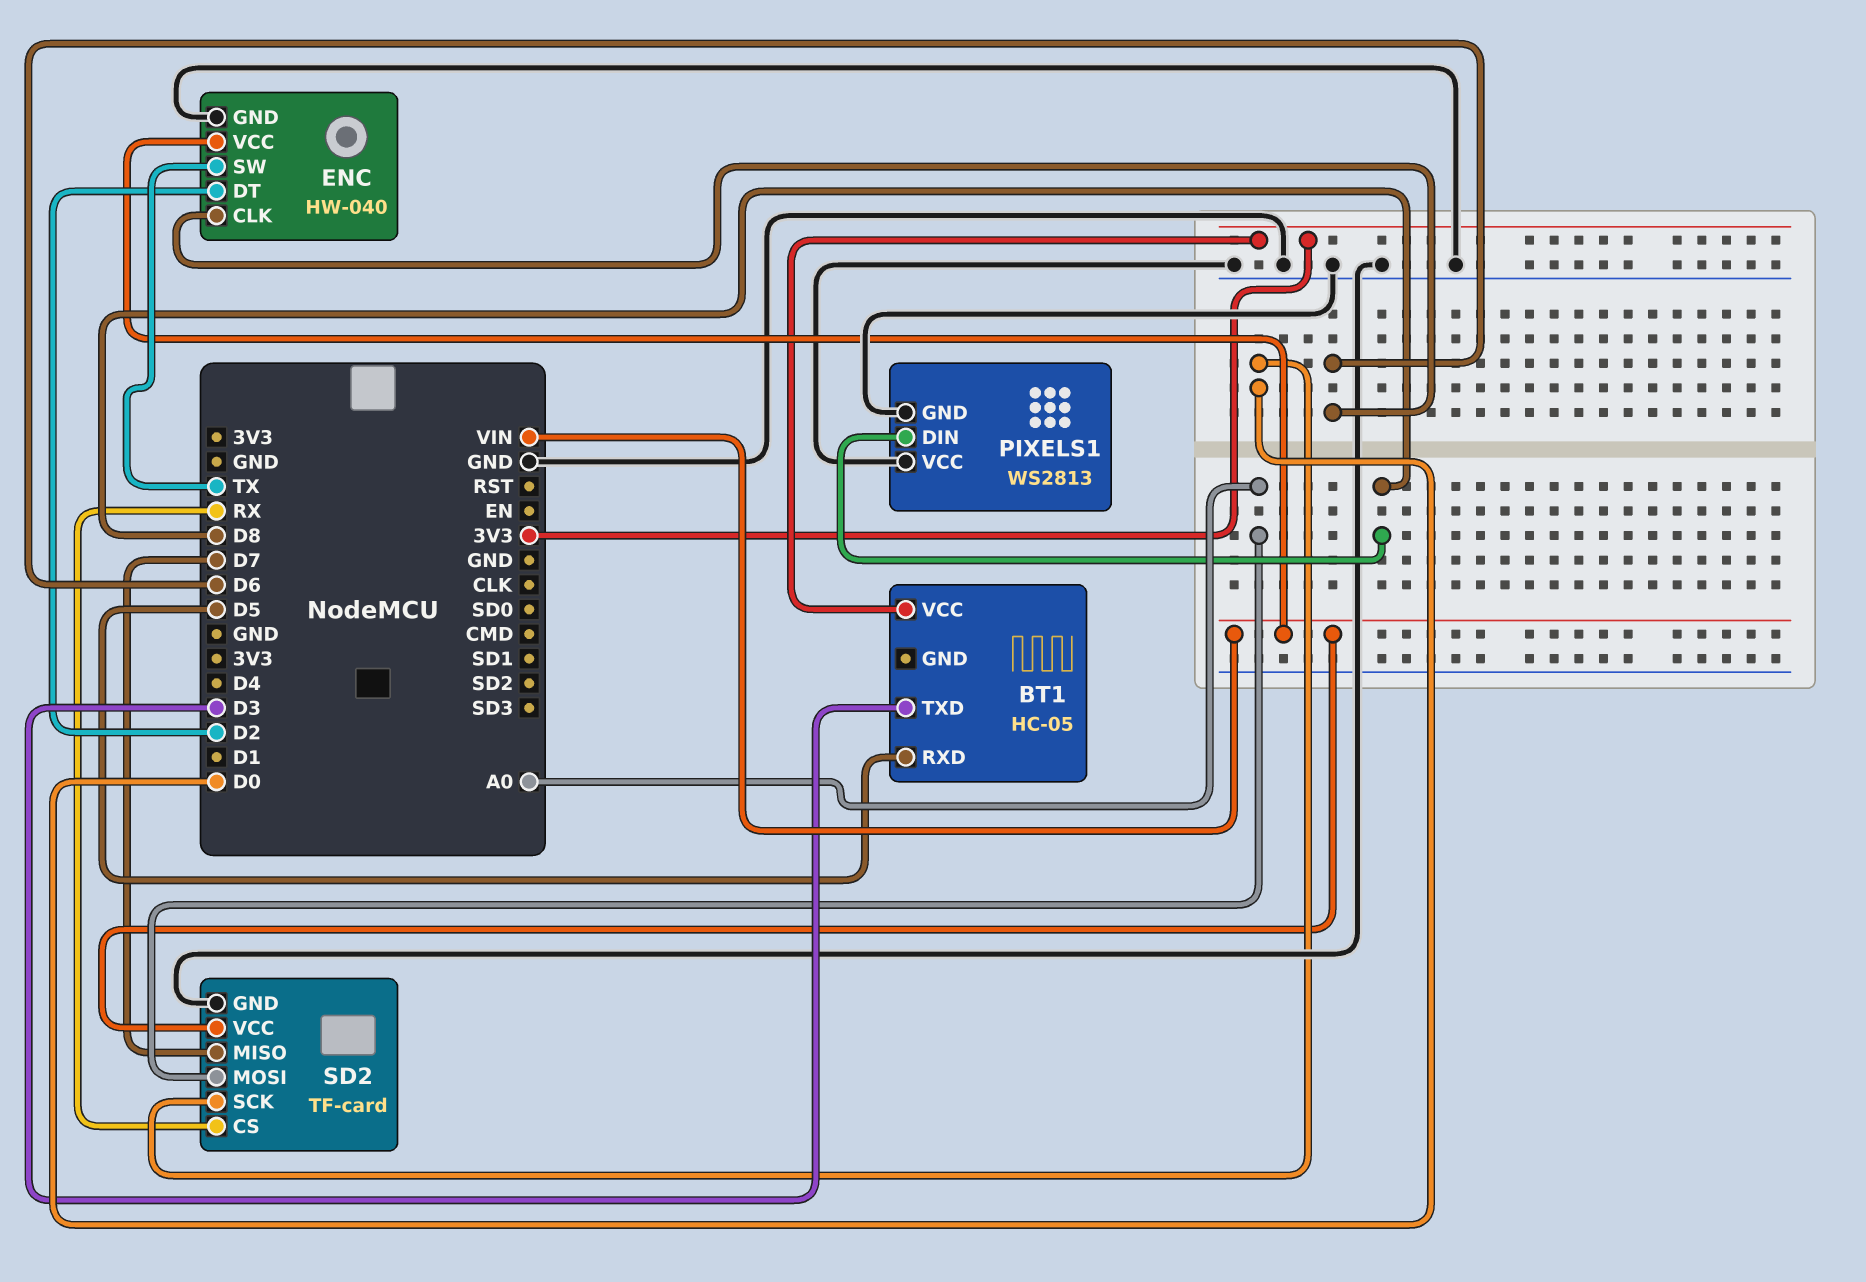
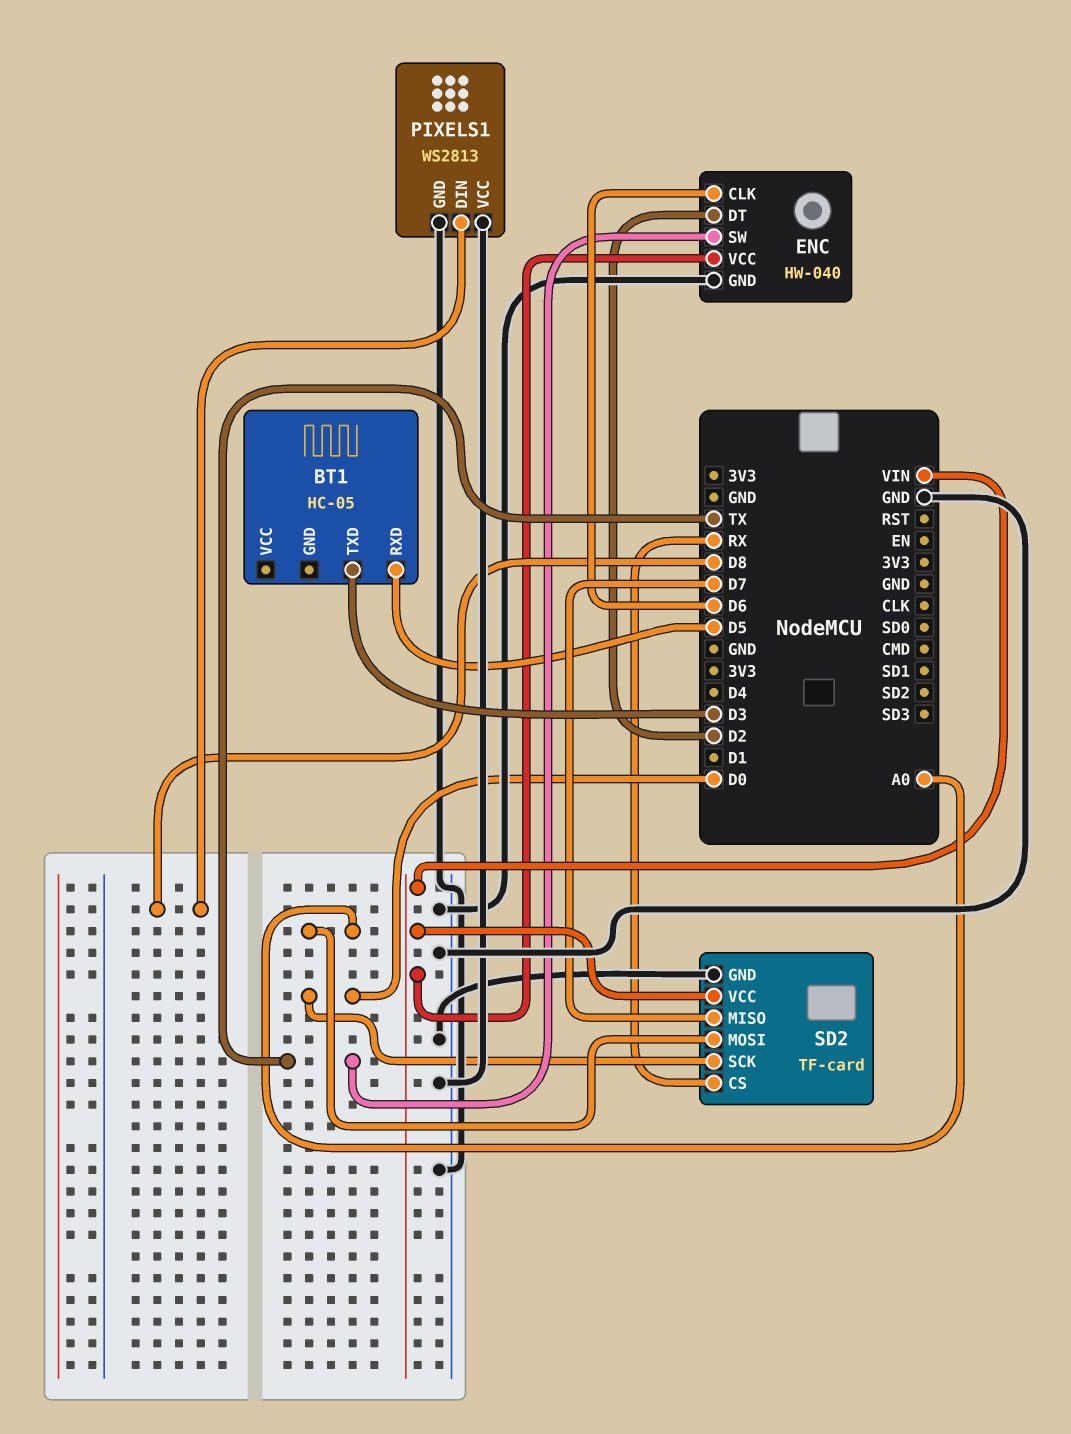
BT1 pin VCC: 3V3 -> none

